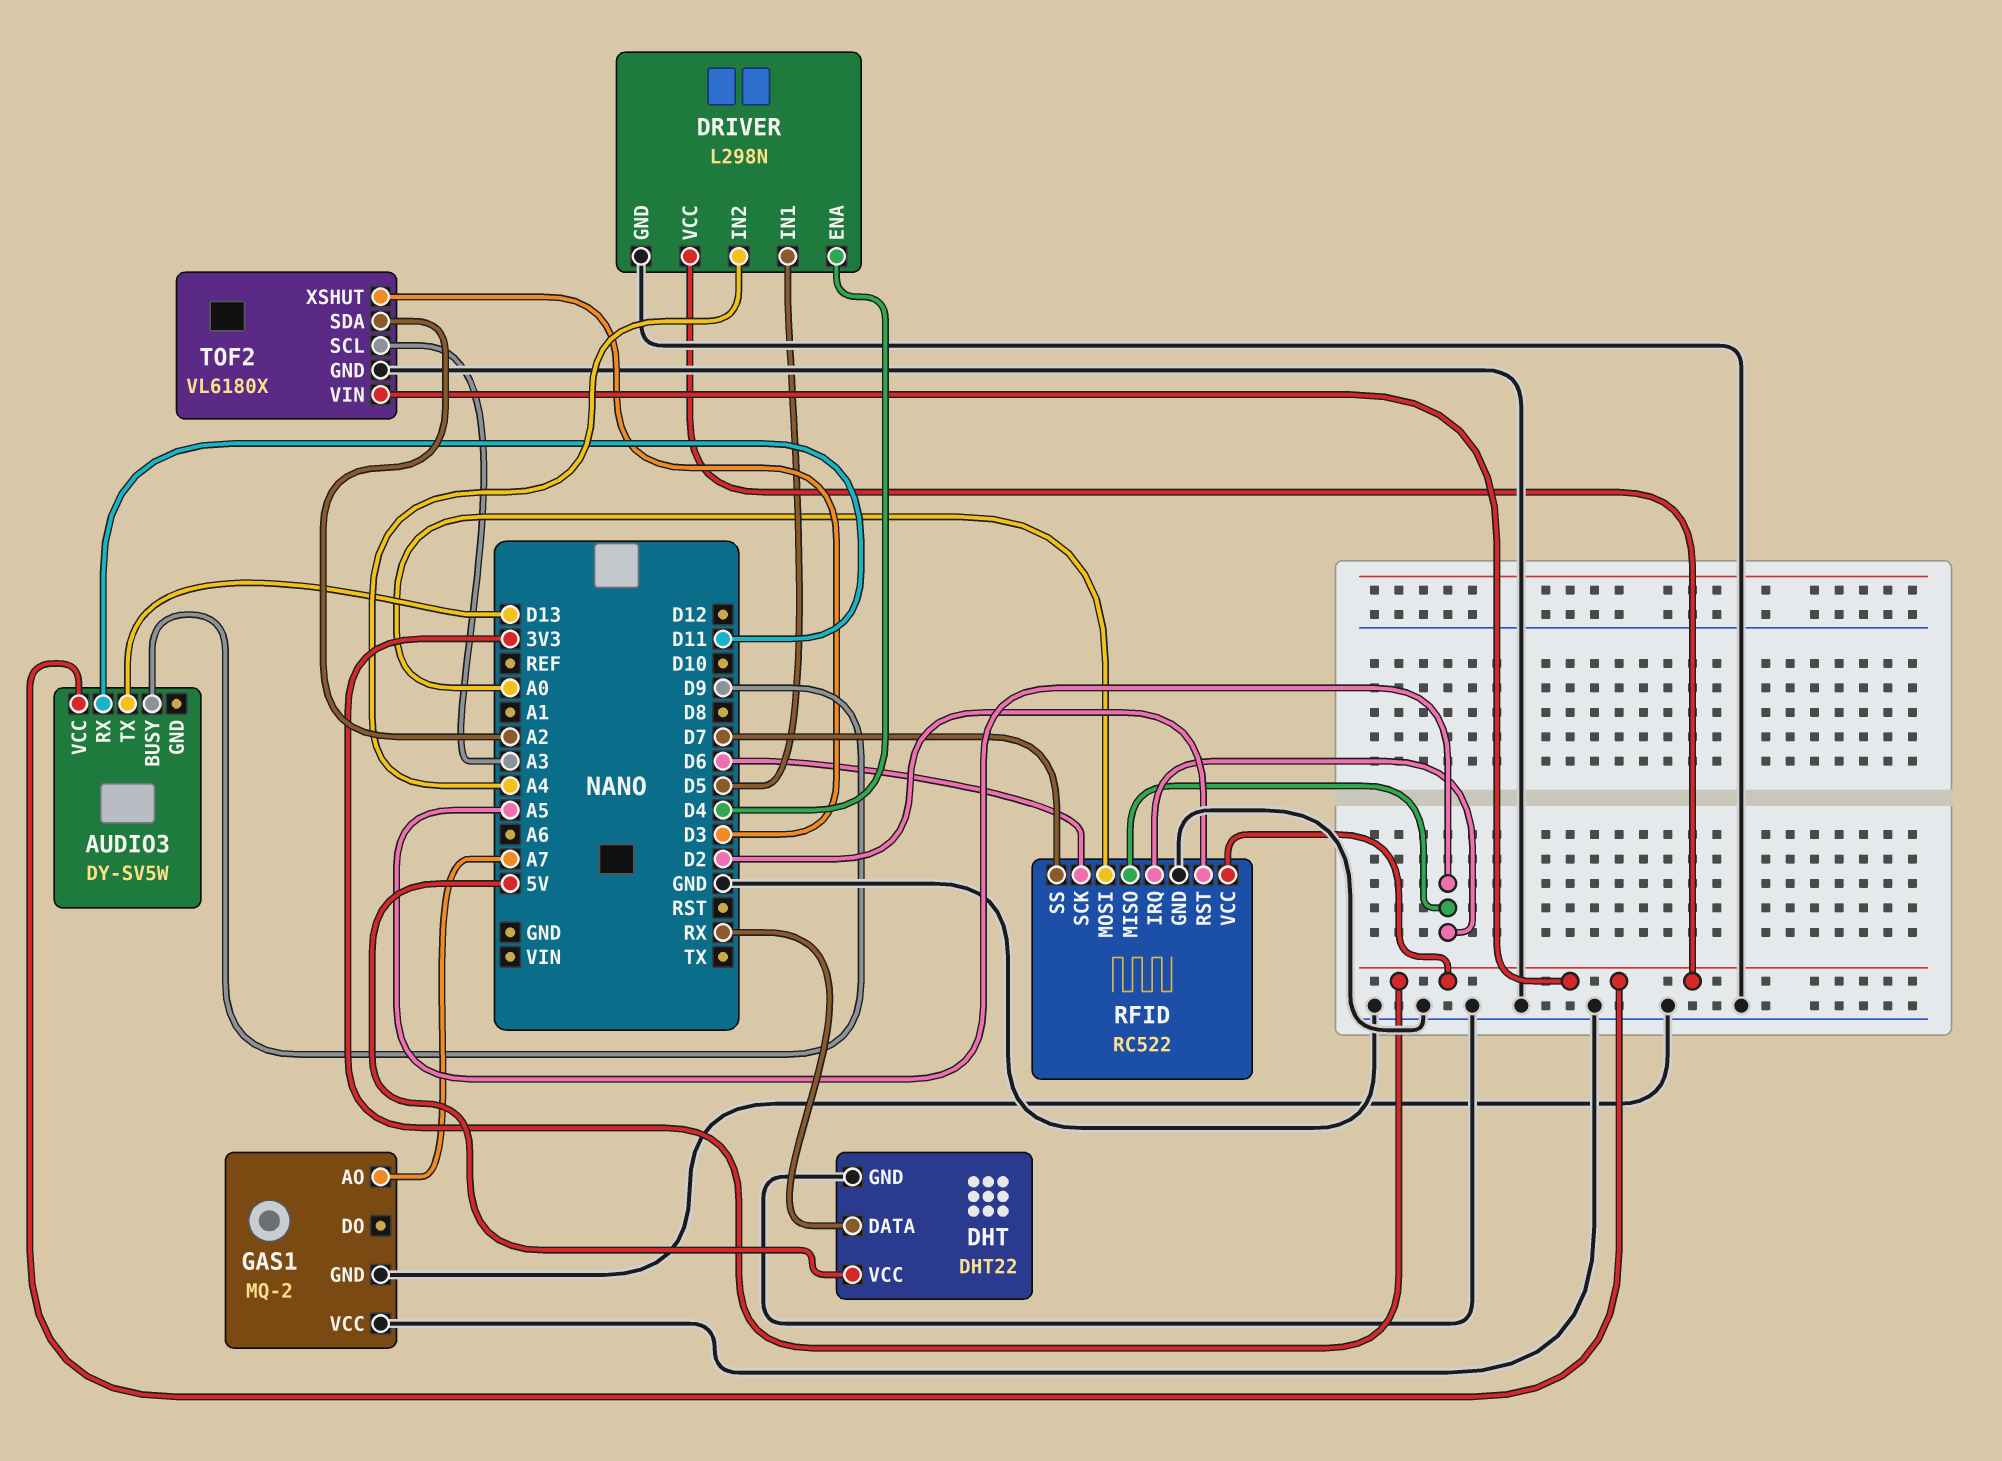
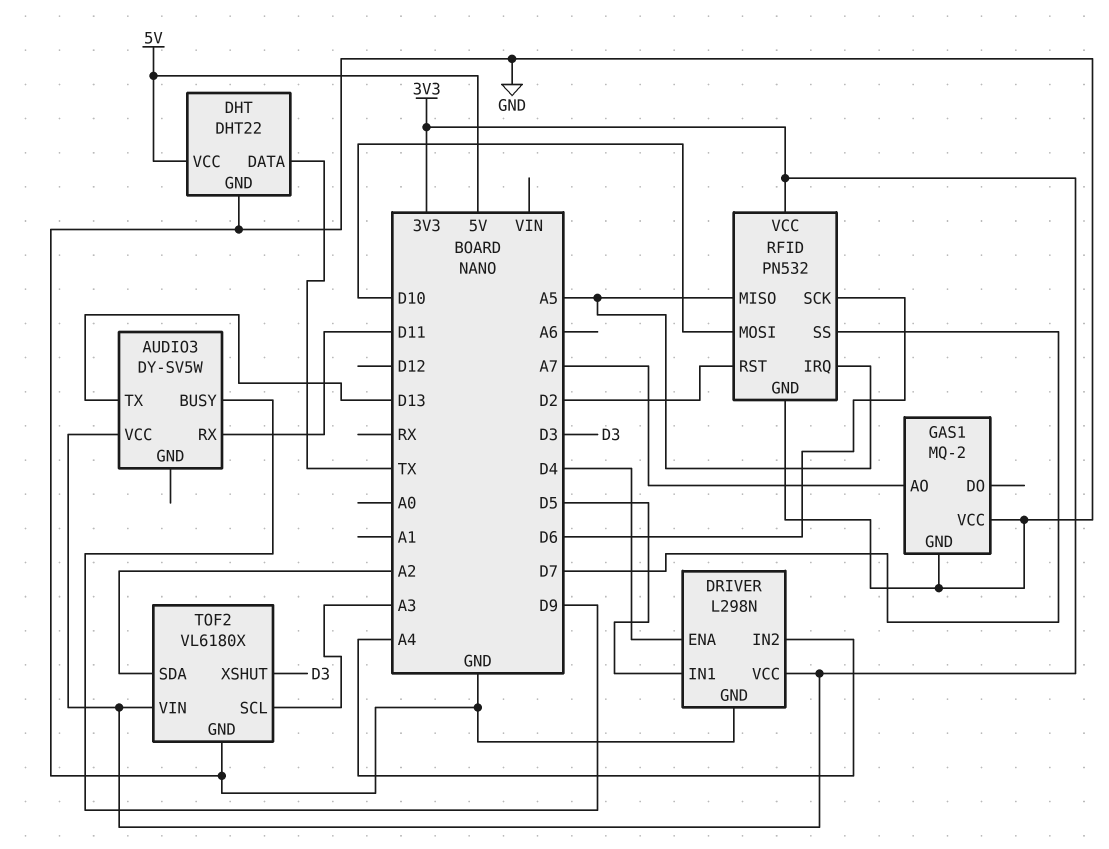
DHT pin DATA: RX -> TX
RFID: RC522 -> PN532
RFID pin MOSI: A0 -> D10

